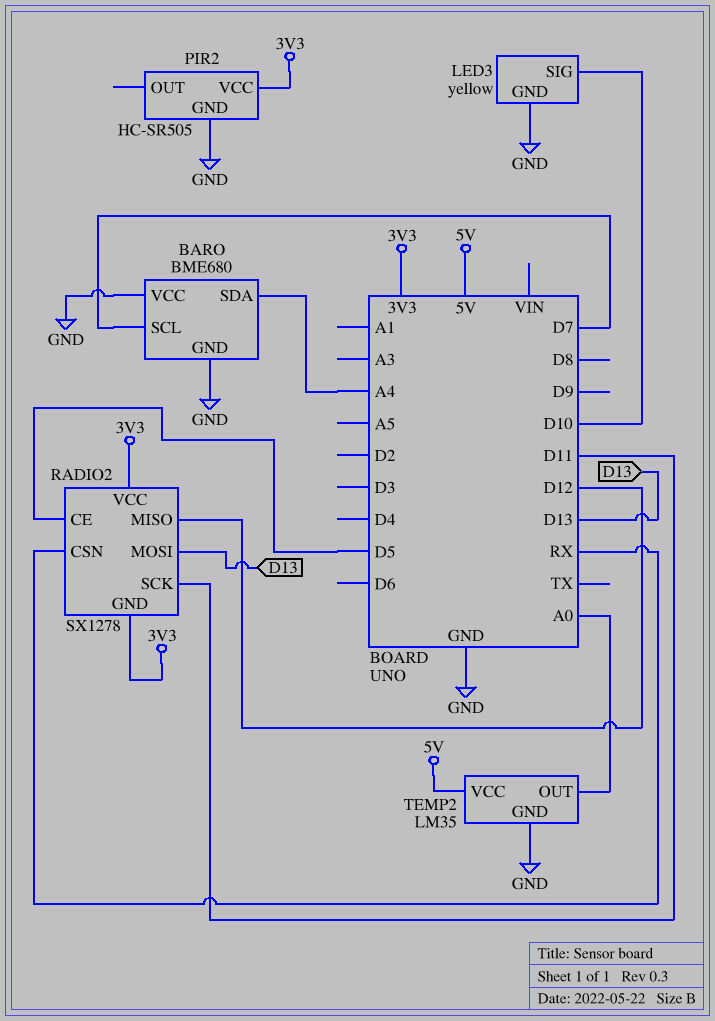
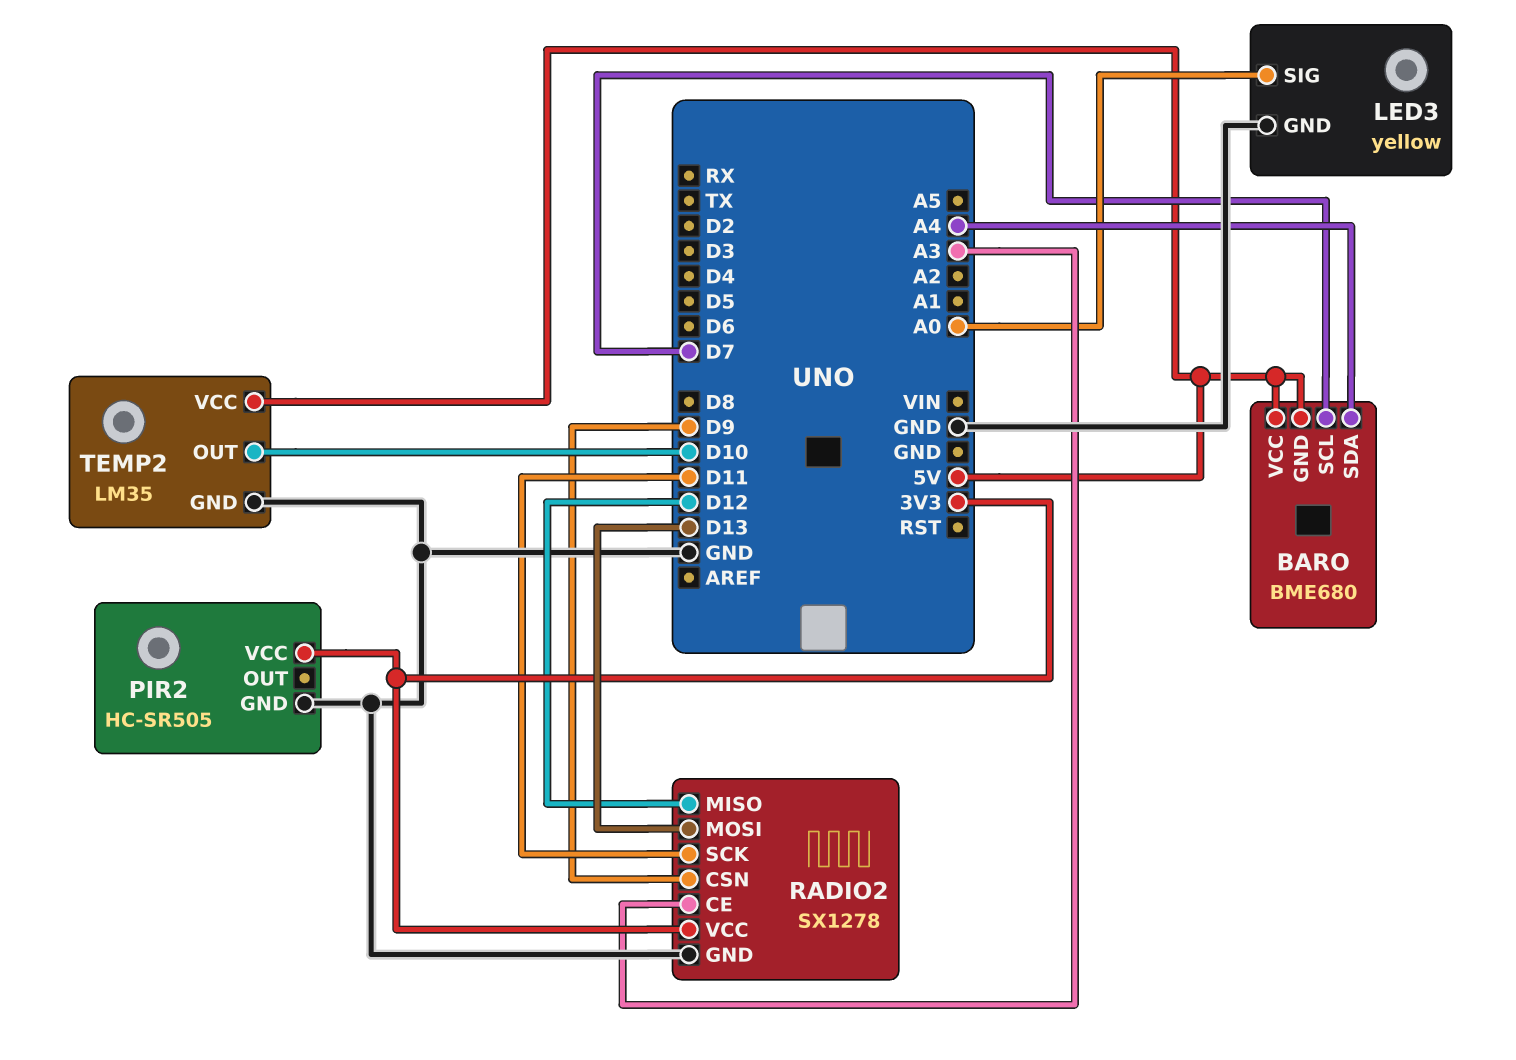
BARO pin GND: GND -> 5V
BARO pin VCC: GND -> 5V
LED3 pin SIG: D10 -> A0
RADIO2 pin CE: D5 -> A3
RADIO2 pin CSN: RX -> D9
RADIO2 pin GND: 3V3 -> GND
TEMP2 pin OUT: A0 -> D10

